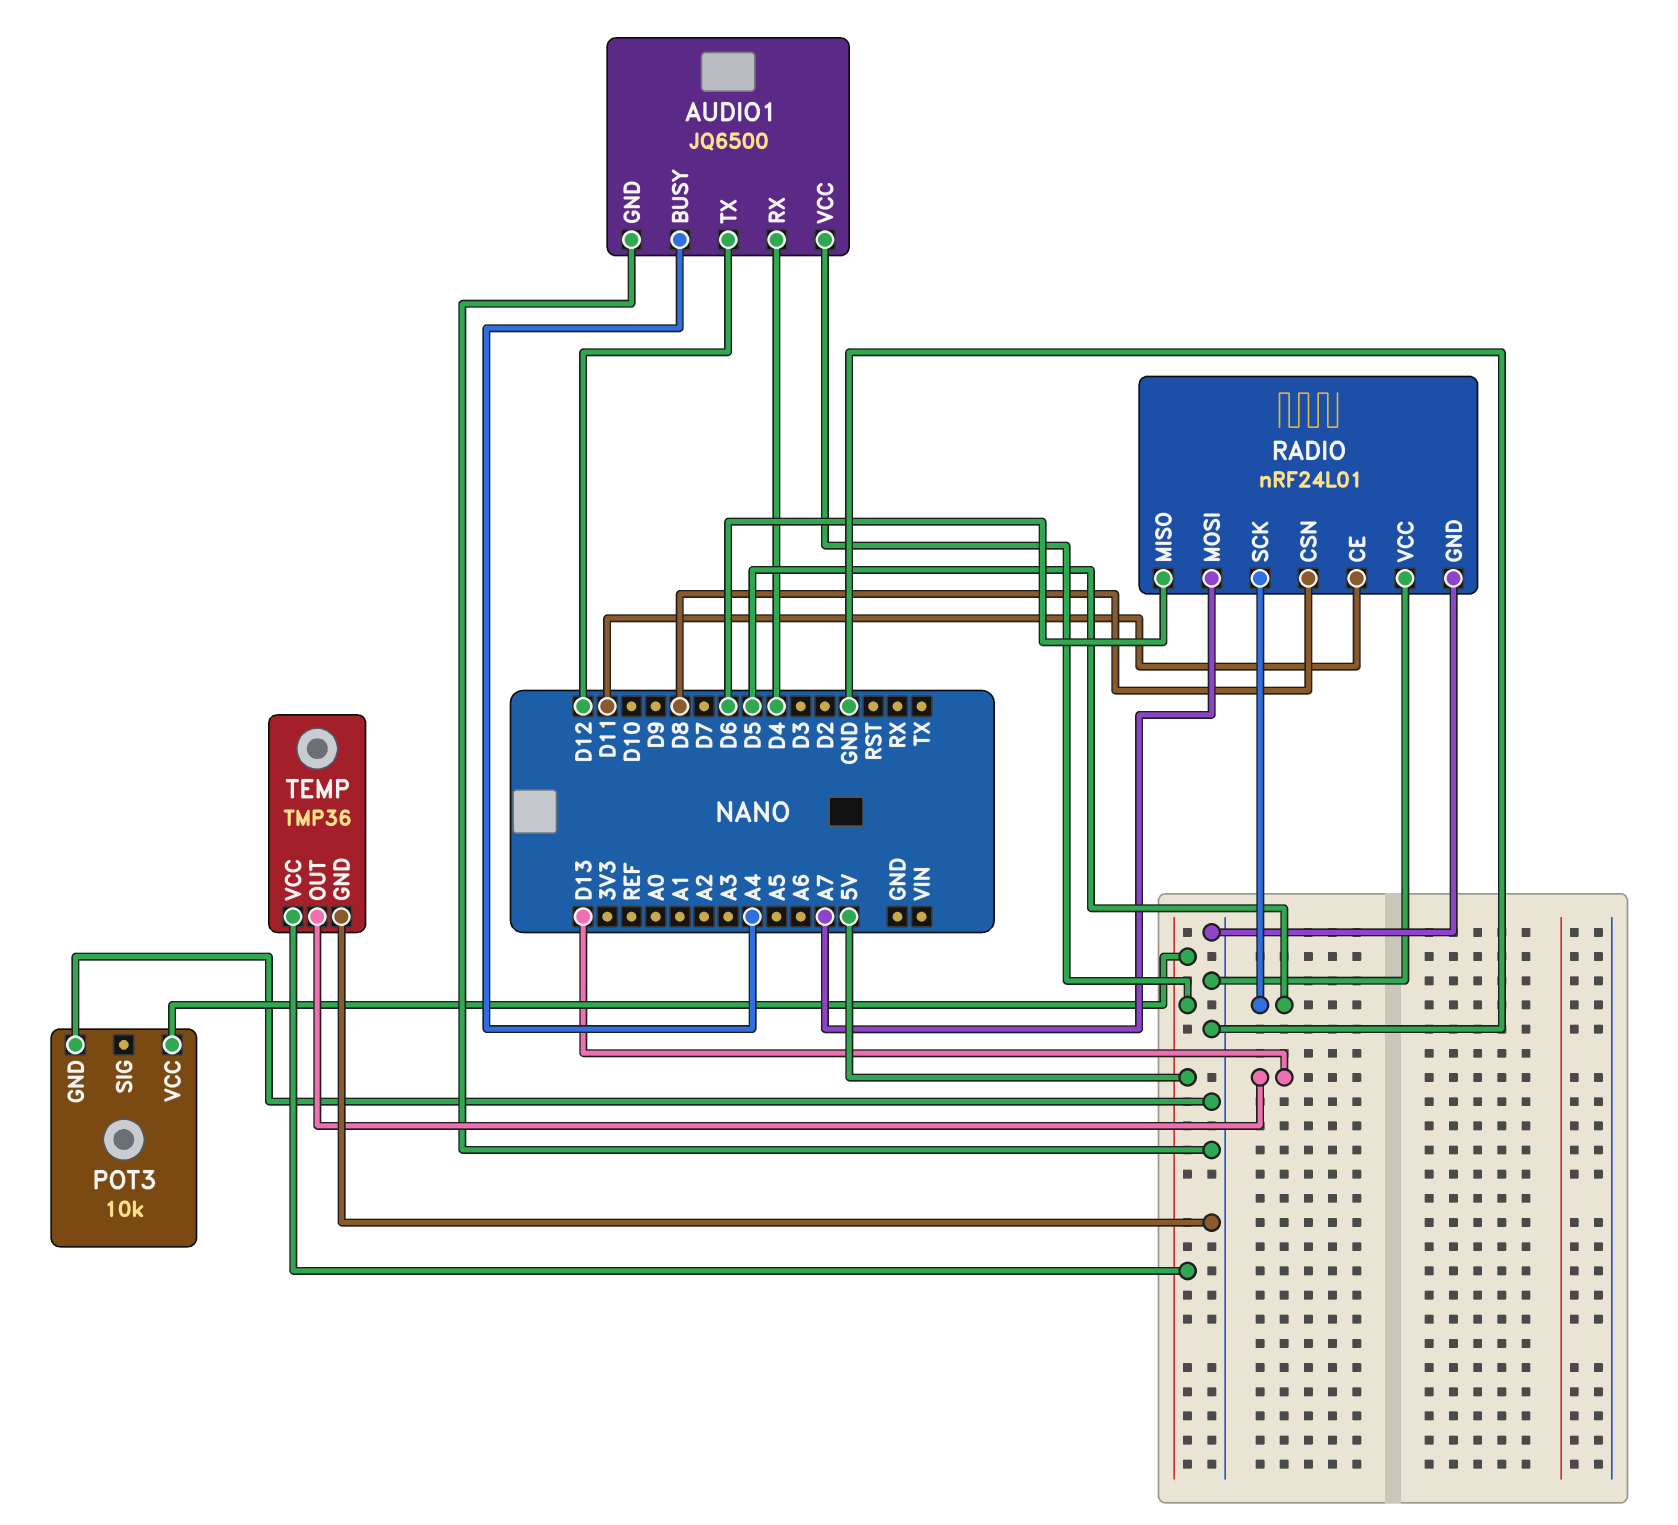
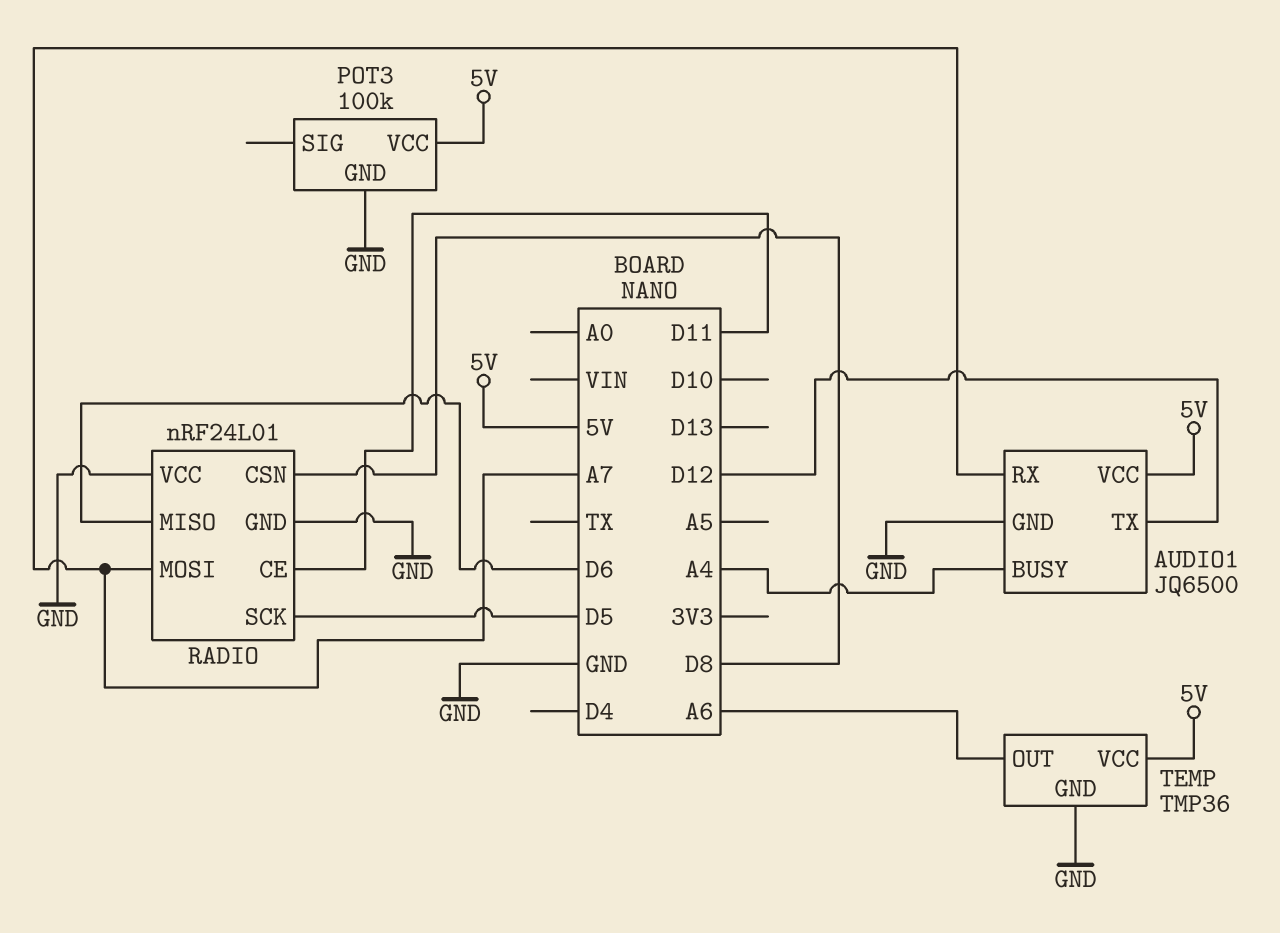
AUDIO1 pin RX: D4 -> A7
POT3: 10k -> 100k
TEMP pin OUT: D13 -> A6

